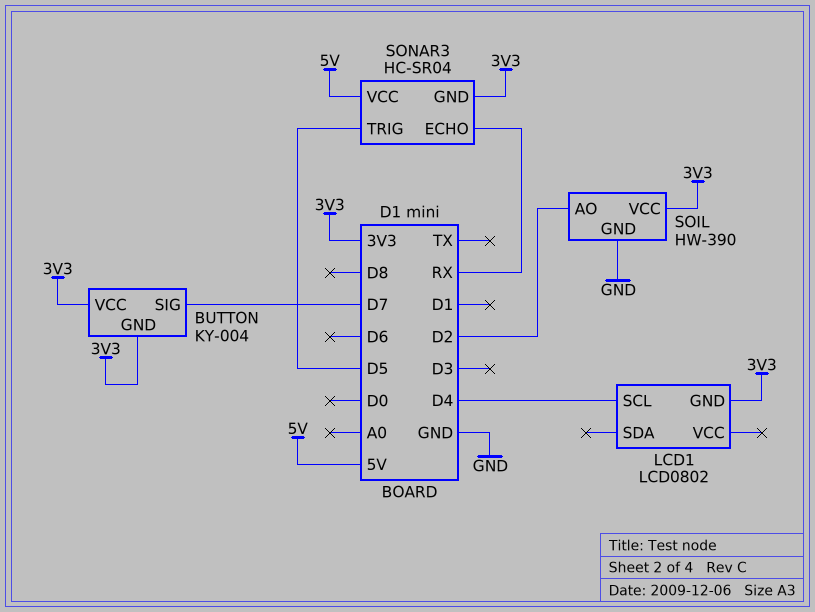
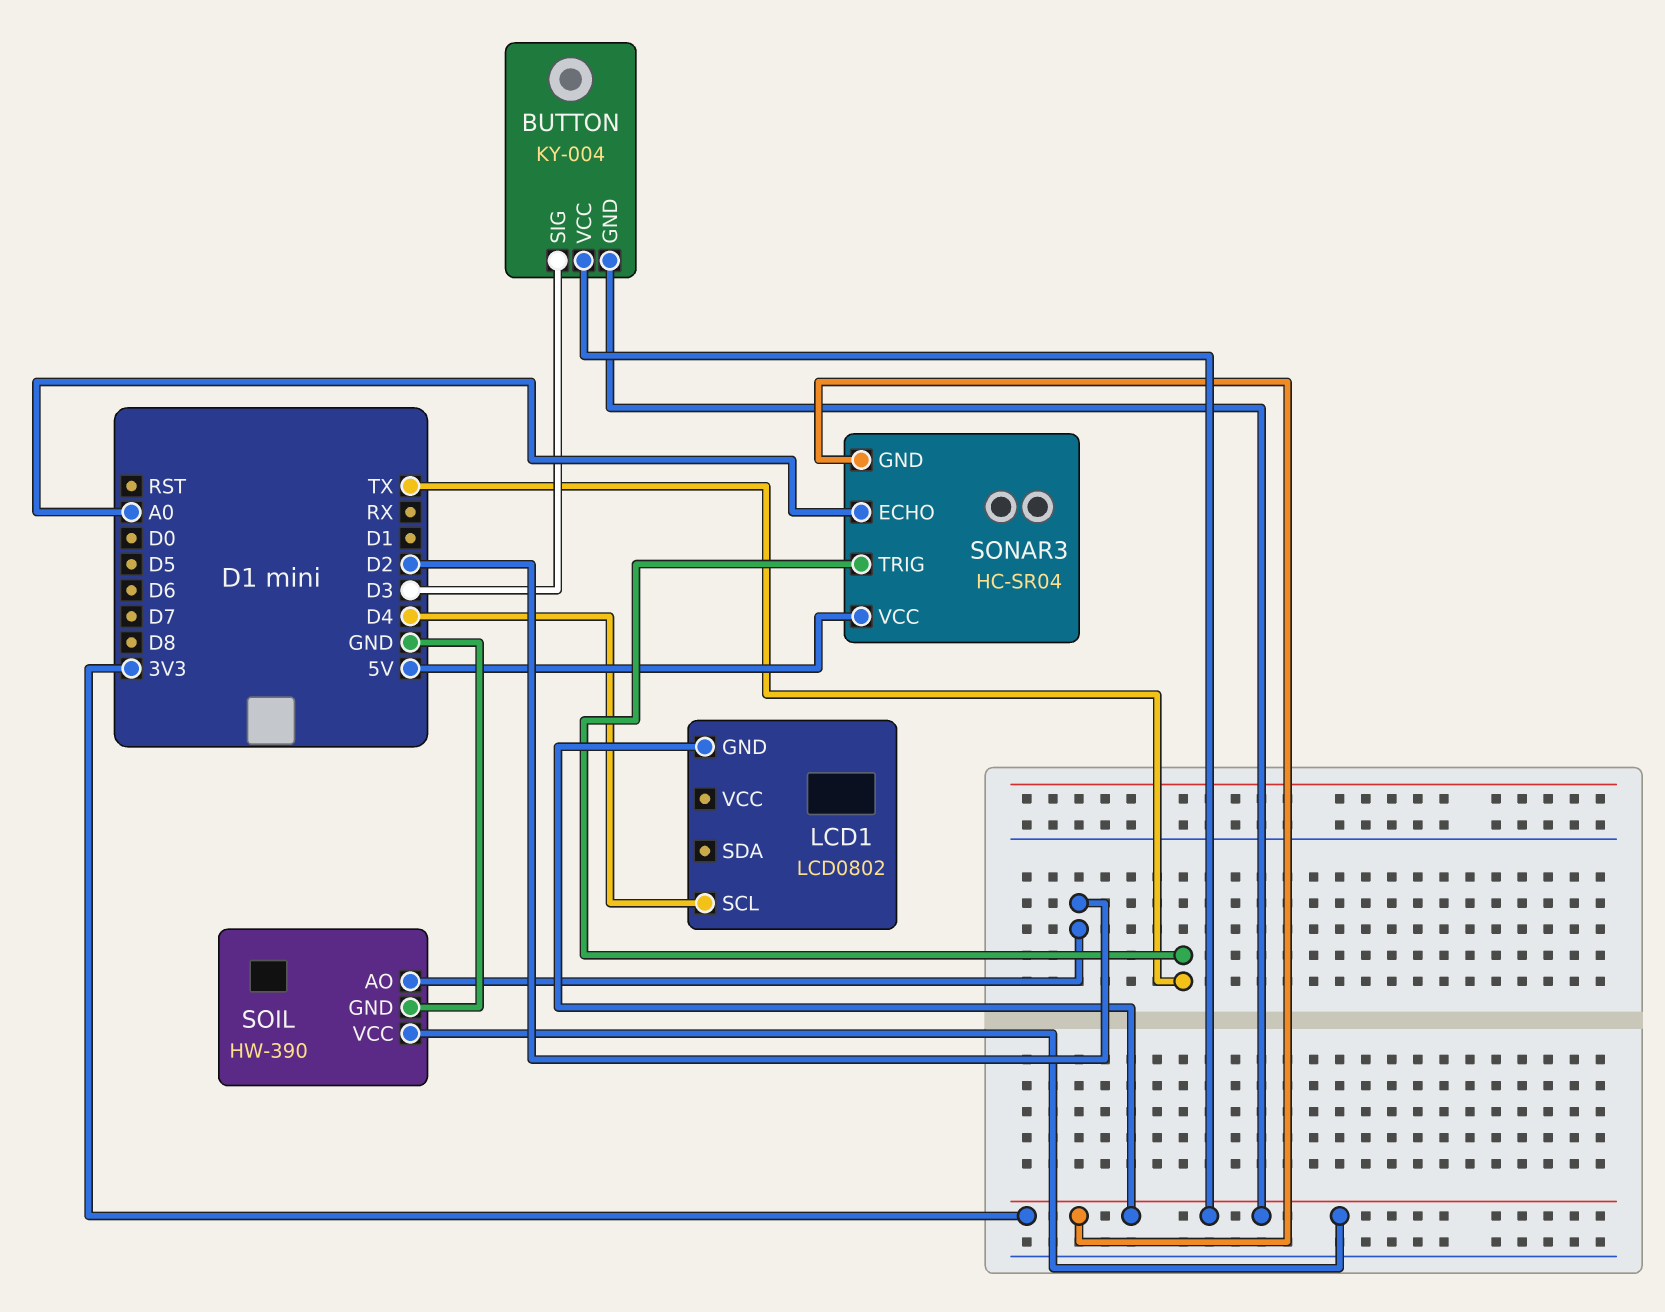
BUTTON pin SIG: D7 -> D3
SONAR3 pin ECHO: RX -> A0
SONAR3 pin TRIG: D5 -> TX

